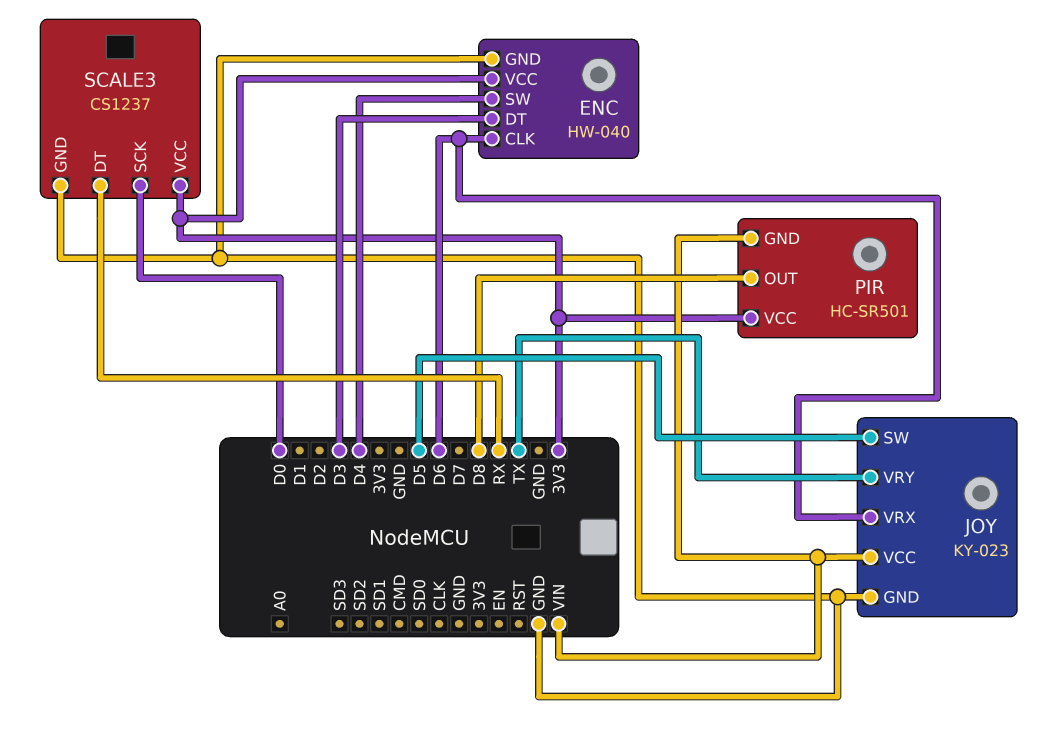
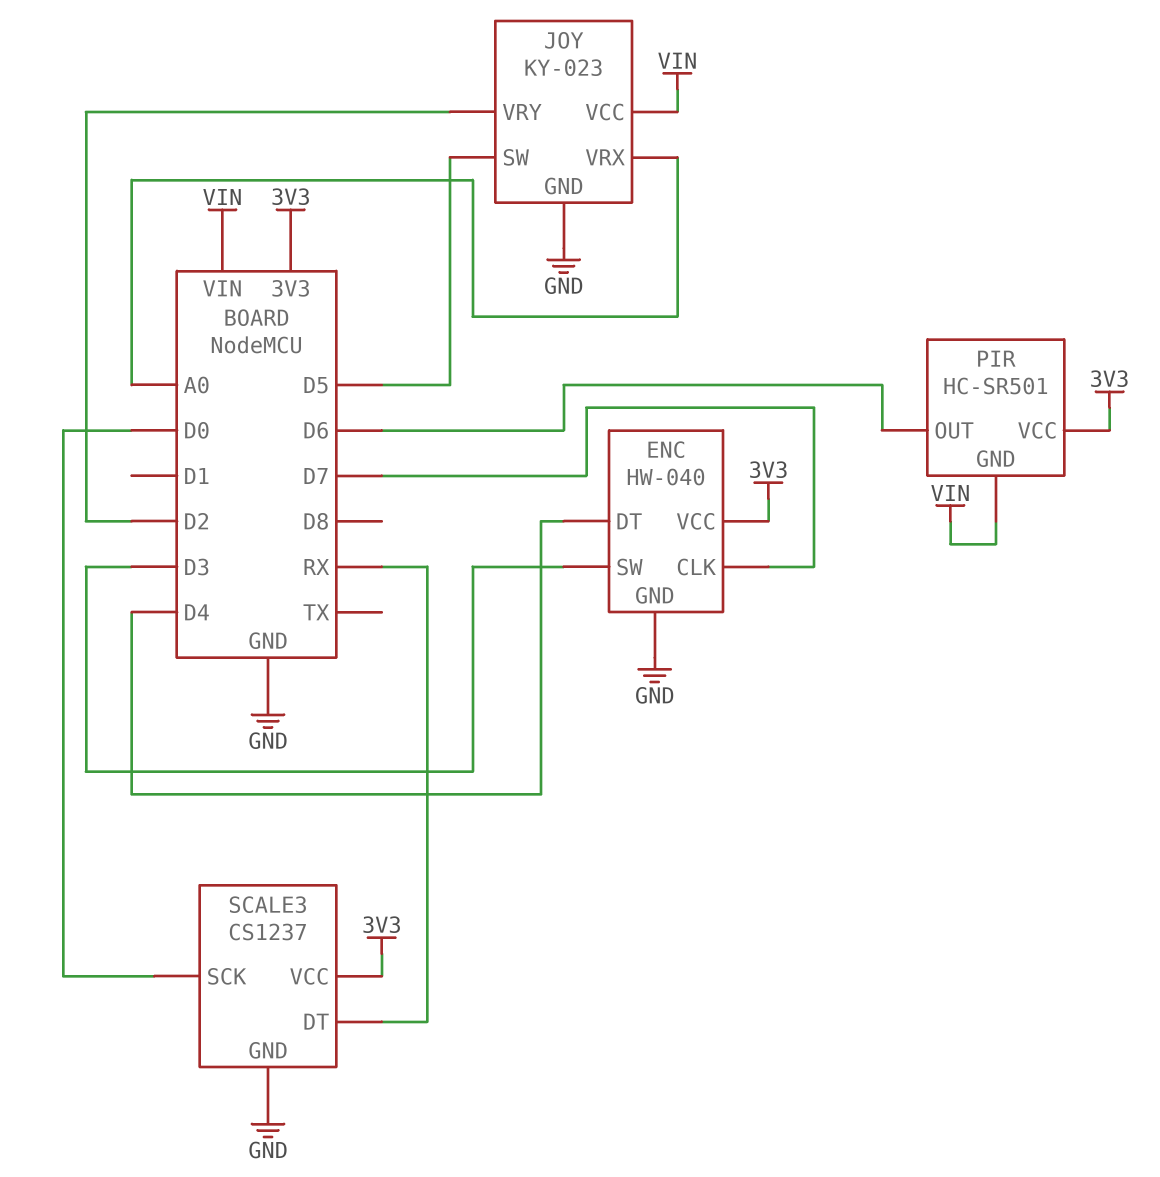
ENC pin CLK: D6 -> D7
ENC pin DT: D3 -> D4
ENC pin SW: D4 -> D3
JOY pin VRX: D6 -> A0
JOY pin VRY: TX -> D2
PIR pin OUT: D8 -> D6

